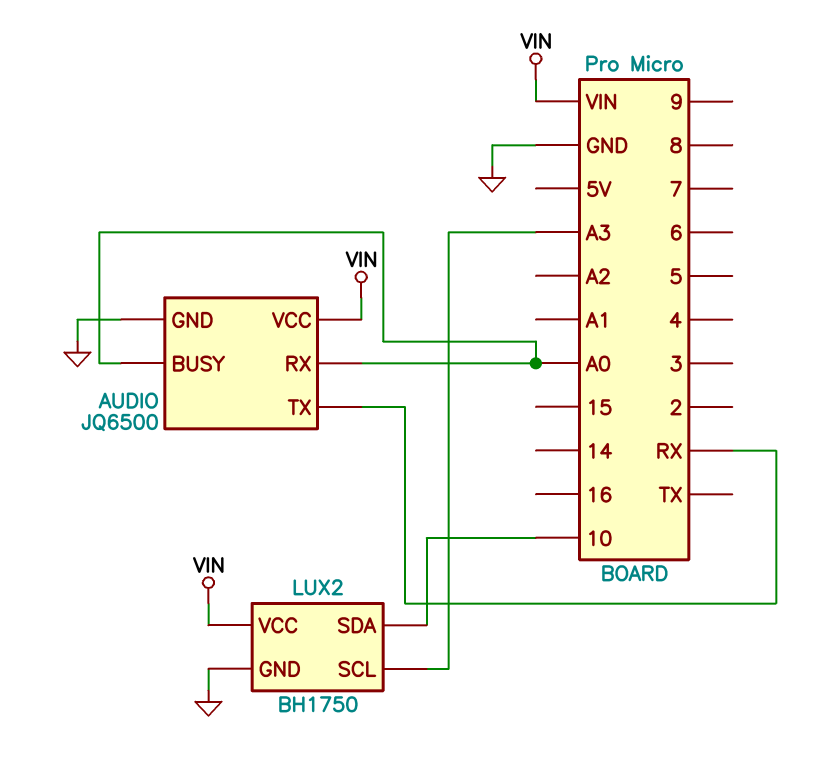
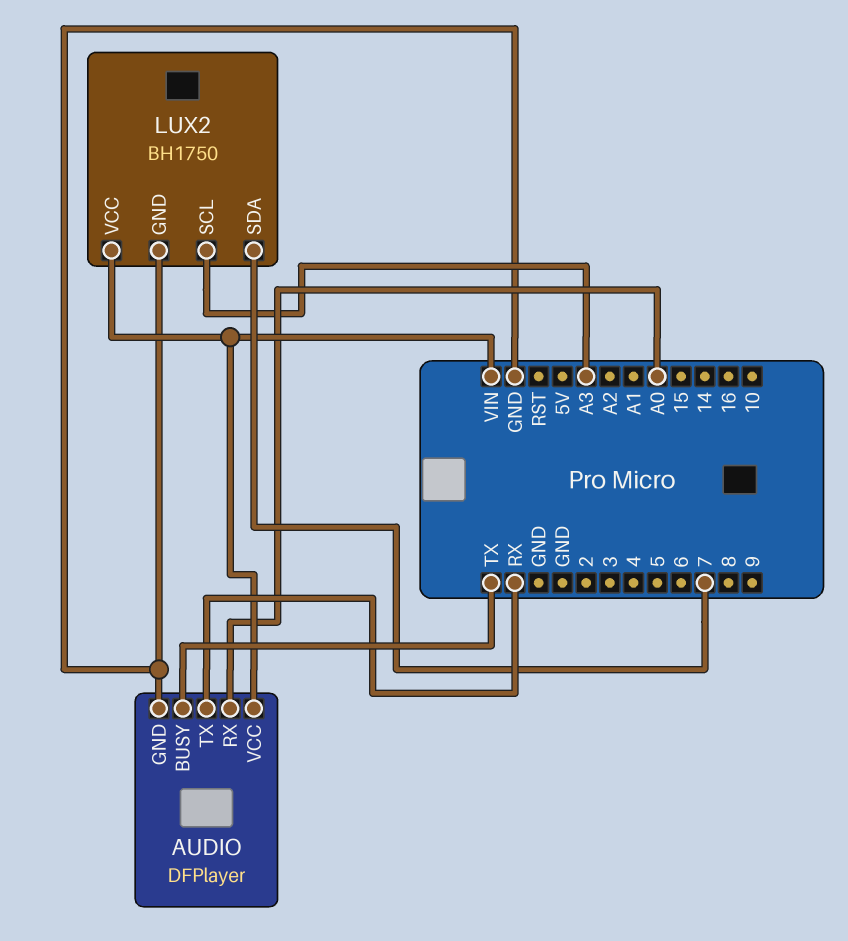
AUDIO: JQ6500 -> DFPlayer
AUDIO pin BUSY: A0 -> TX
LUX2 pin SDA: 10 -> 7

